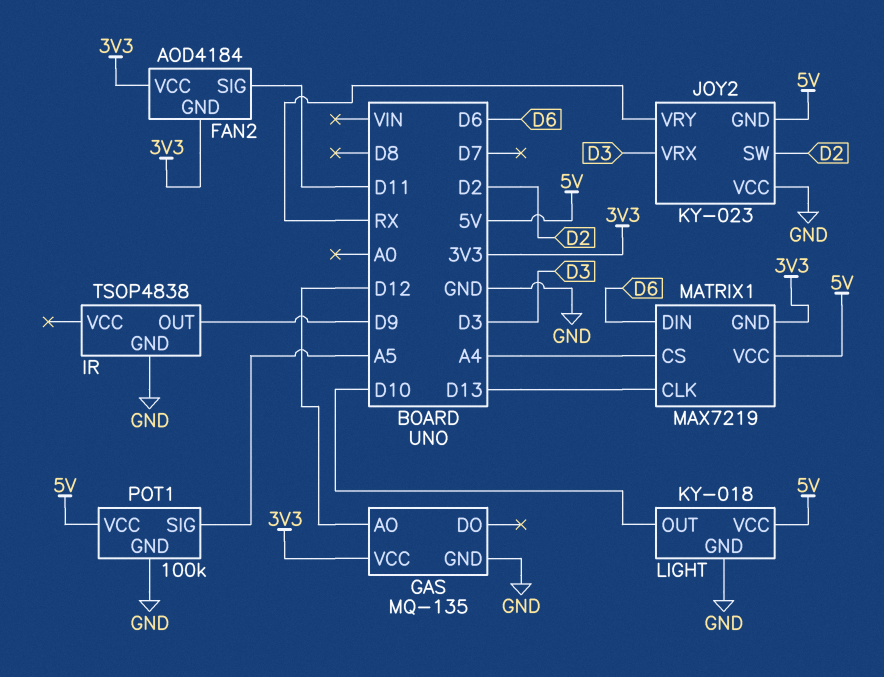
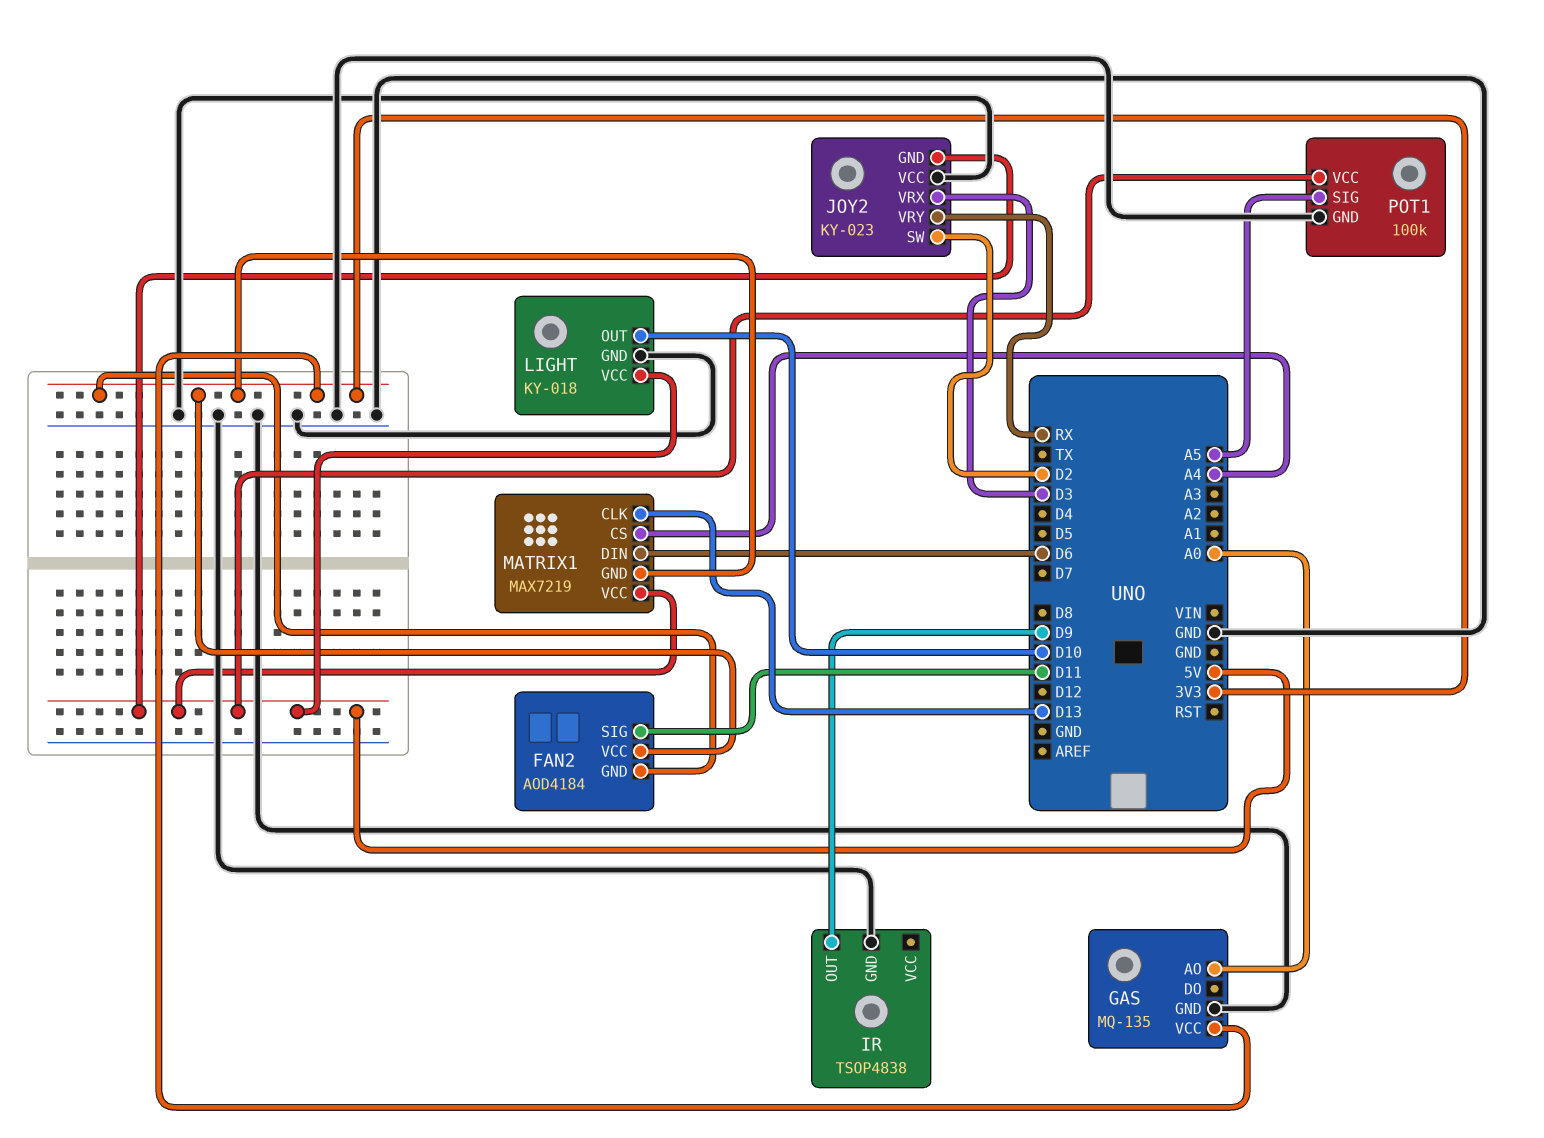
GAS pin AO: D12 -> A0

